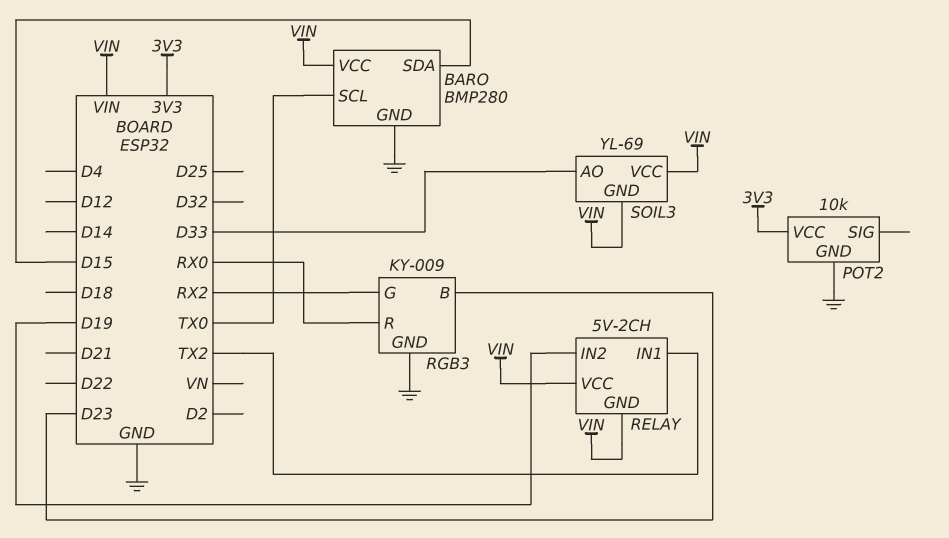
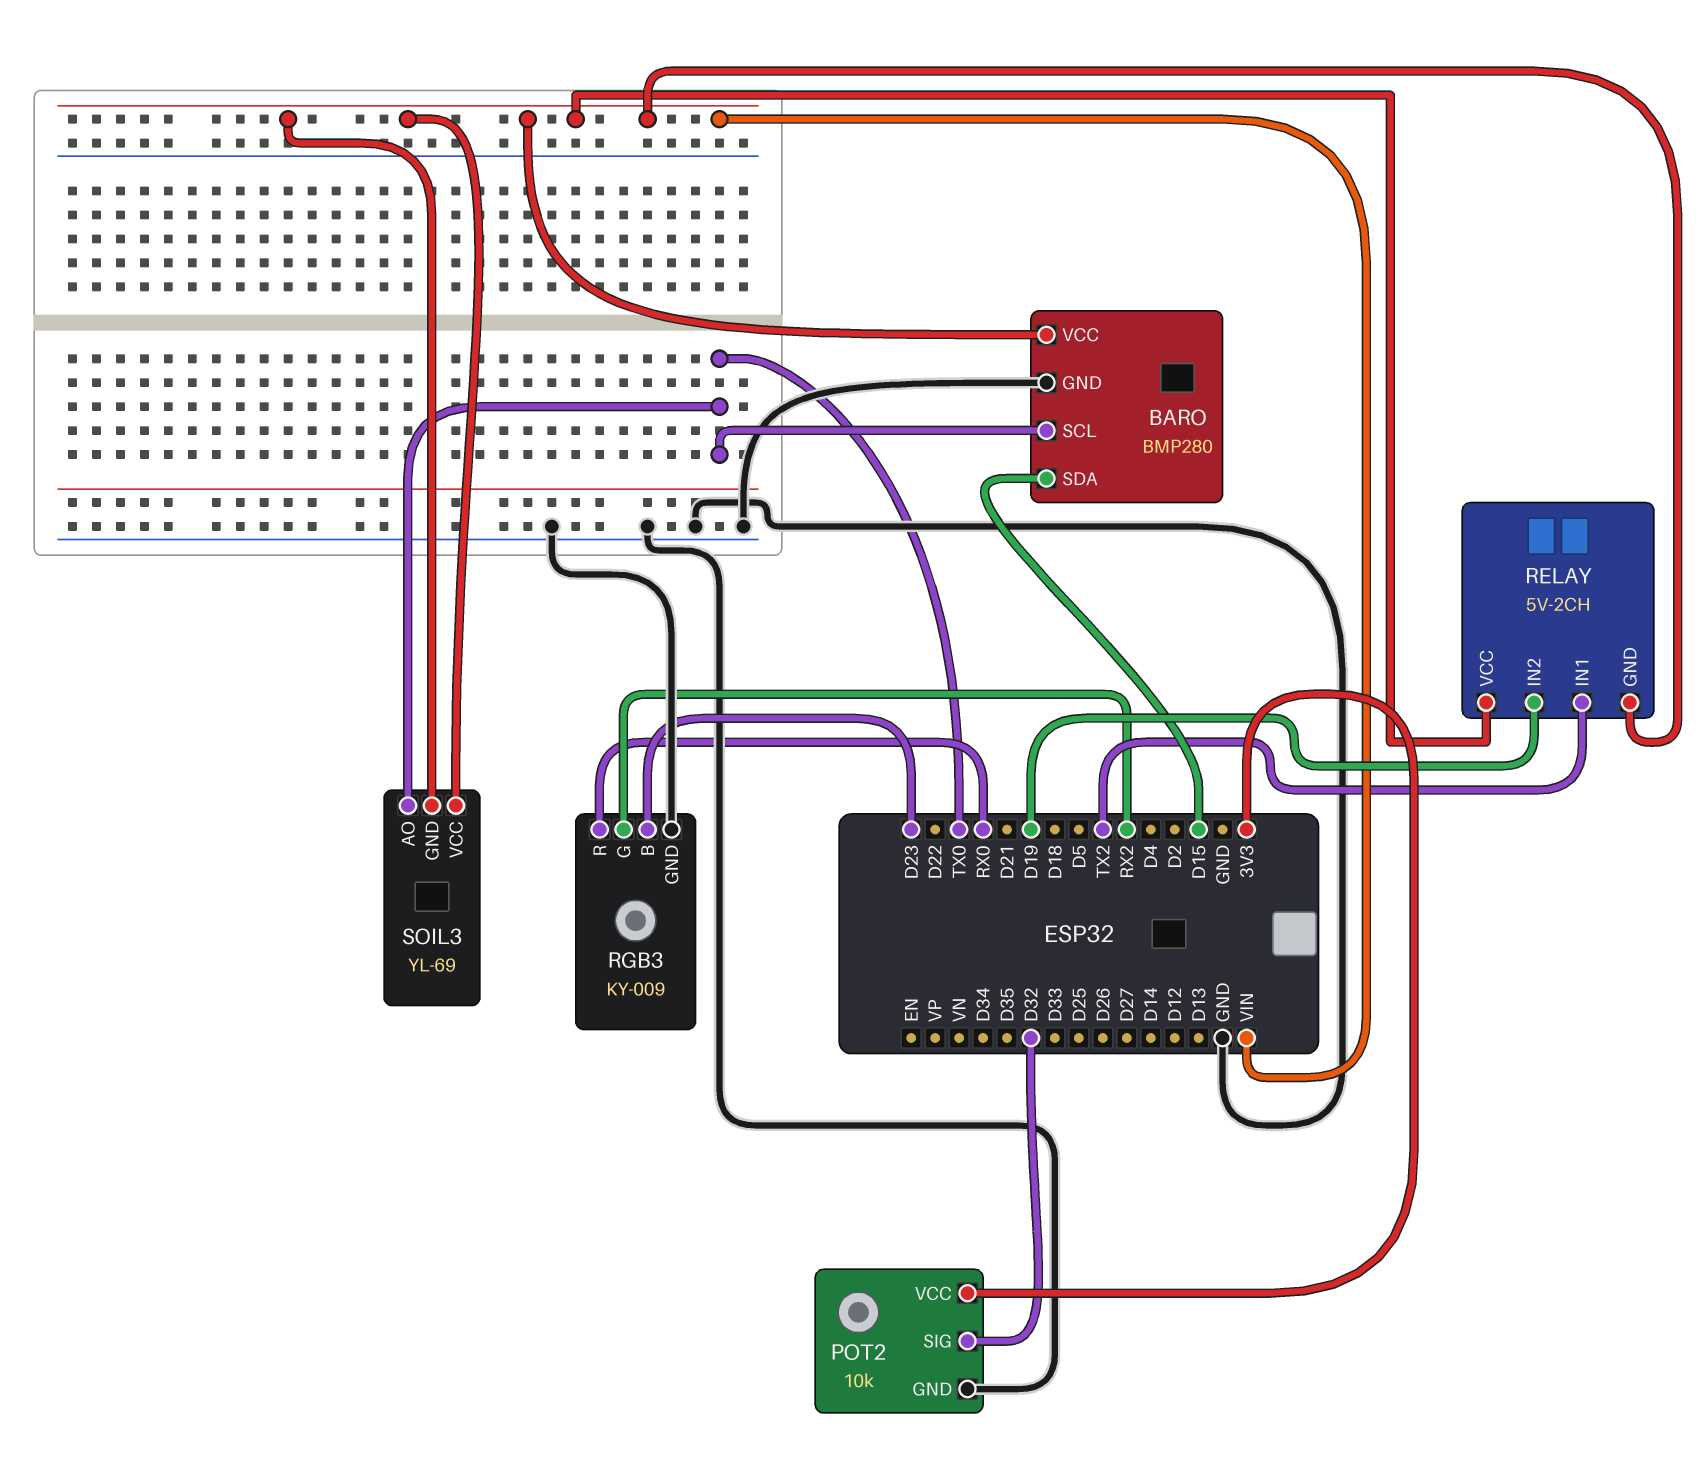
POT2 pin SIG: none -> D32
SOIL3 pin AO: D33 -> TX0

